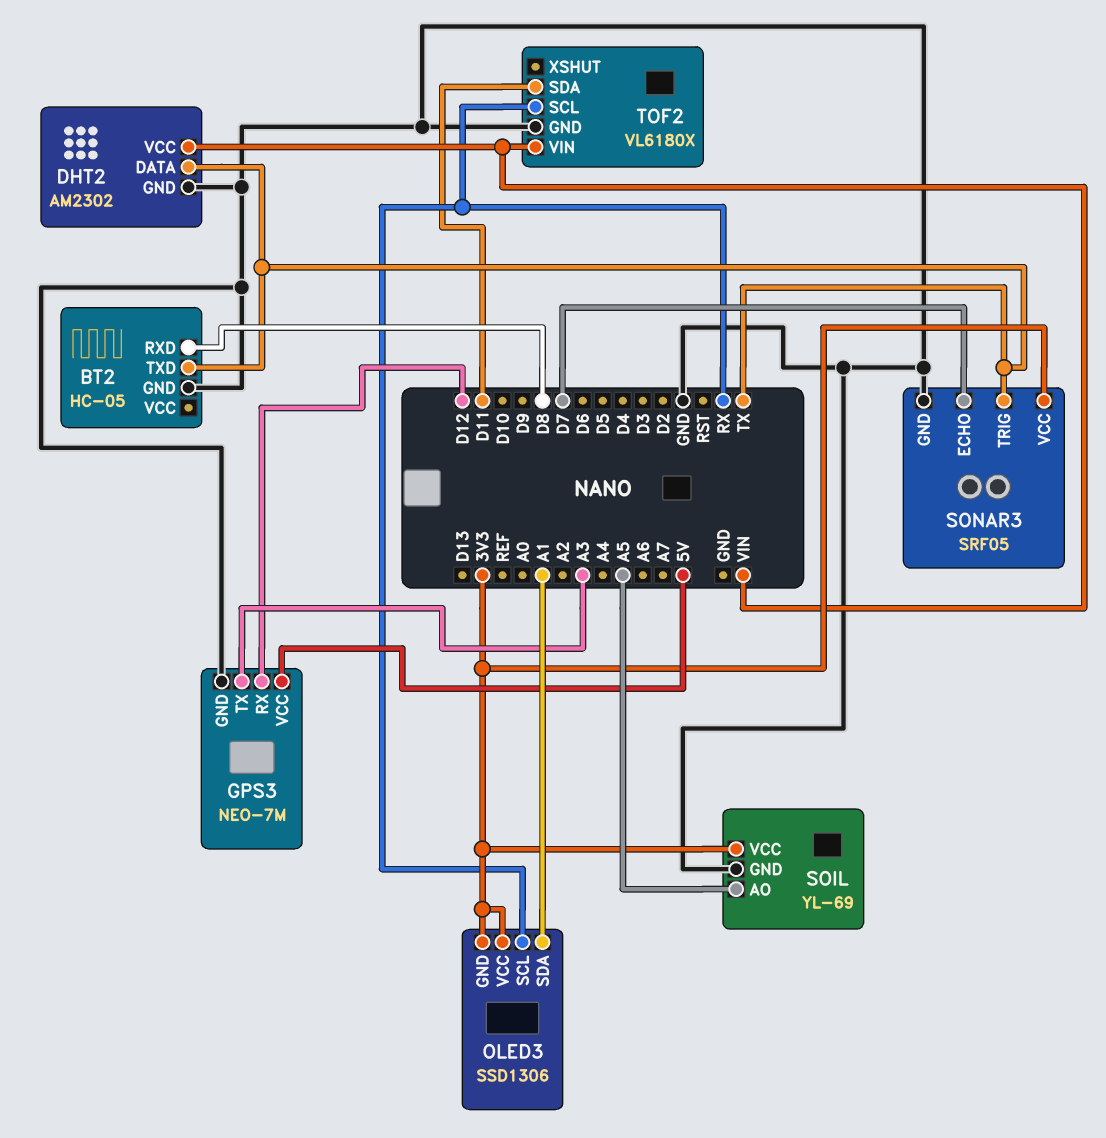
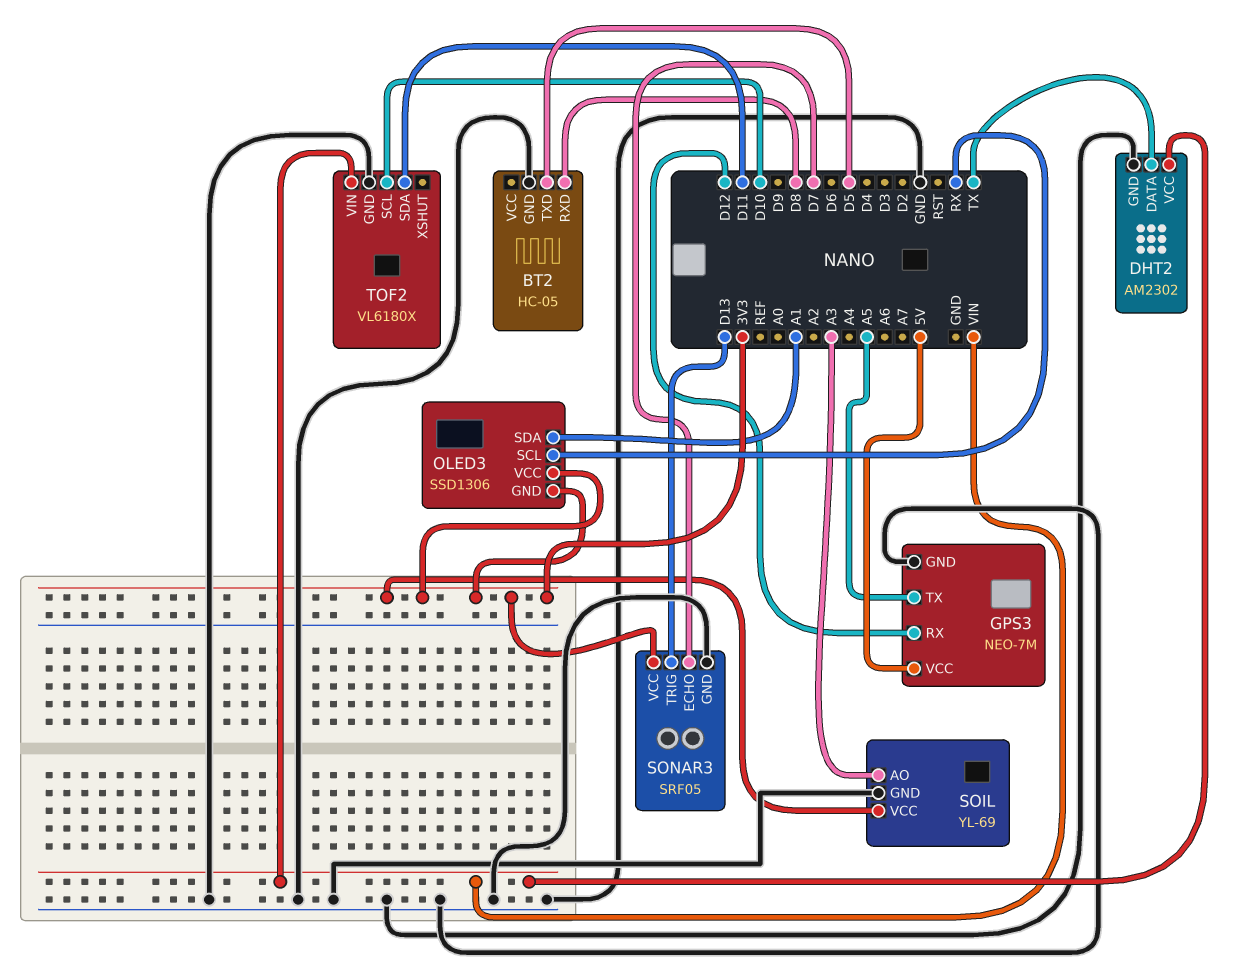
BT2 pin TXD: TX -> D5
GPS3 pin TX: A3 -> A5
SOIL pin AO: A5 -> A3
SONAR3 pin TRIG: TX -> D13
TOF2 pin SCL: RX -> D10

